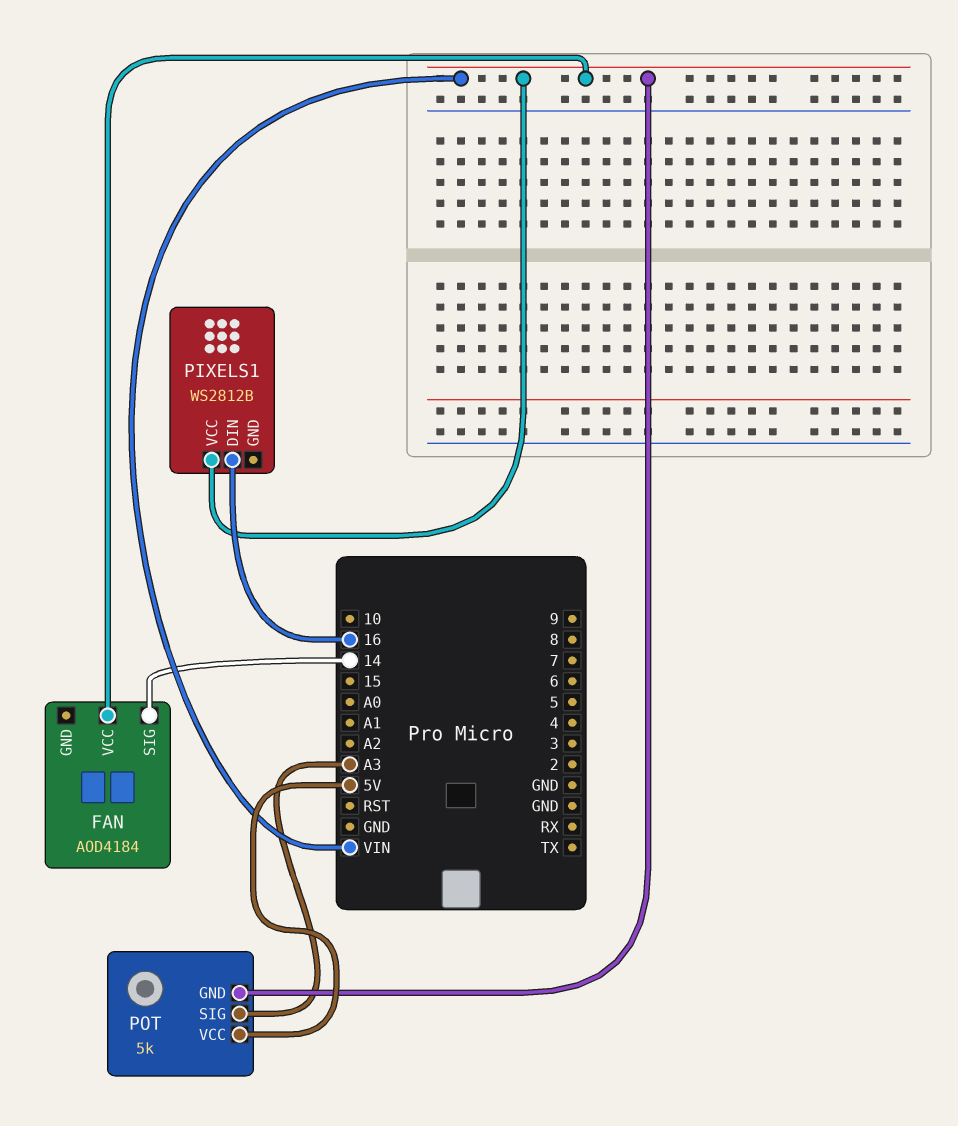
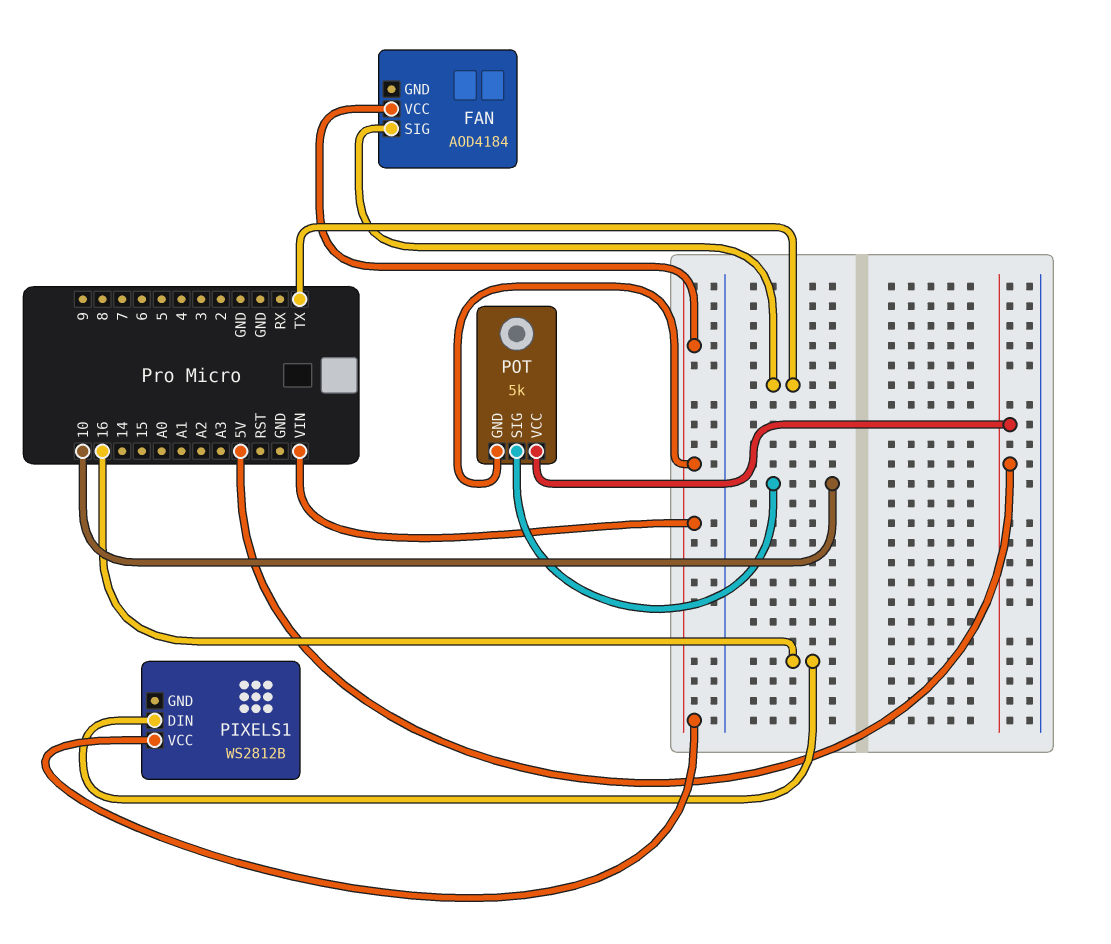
FAN pin SIG: 14 -> TX
POT pin SIG: A3 -> 10

